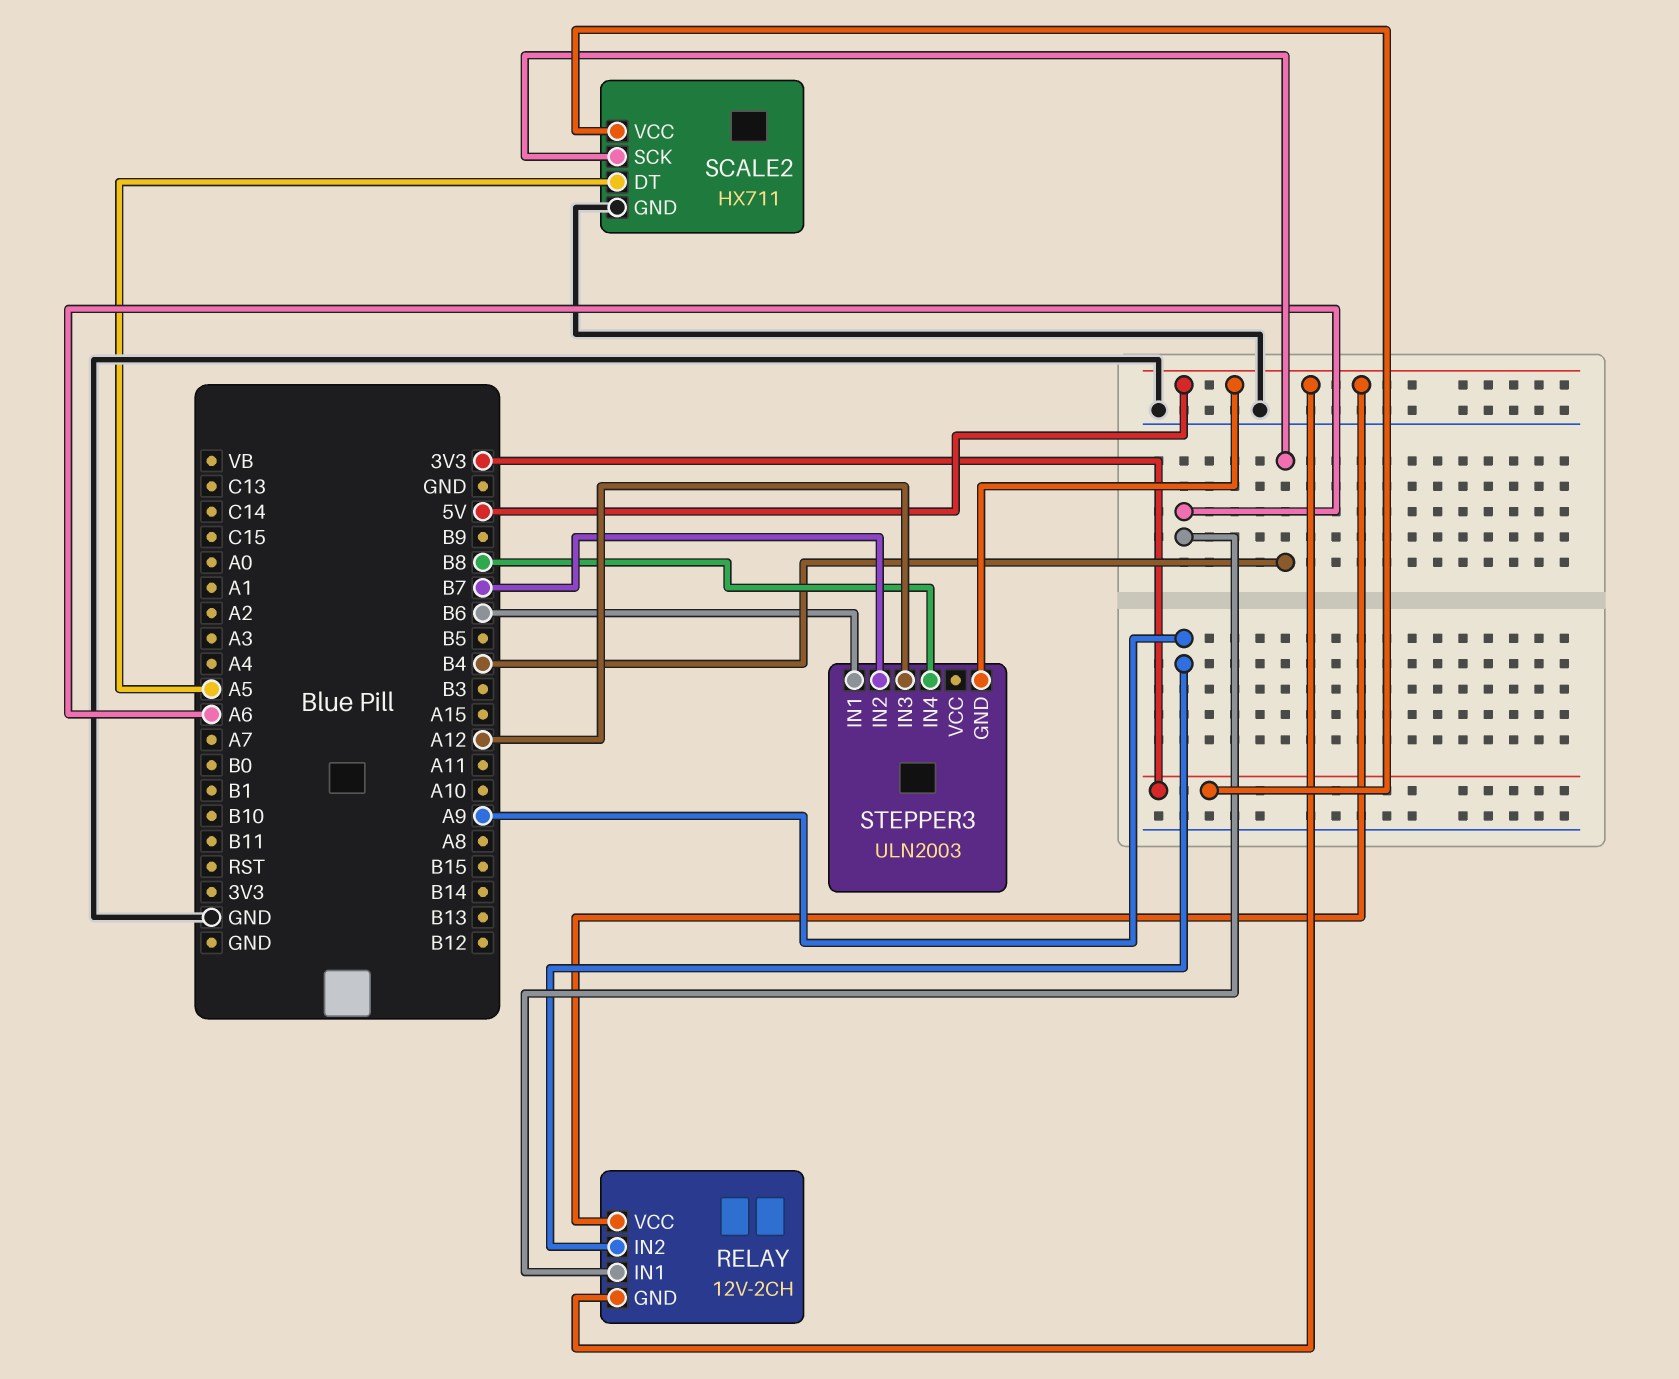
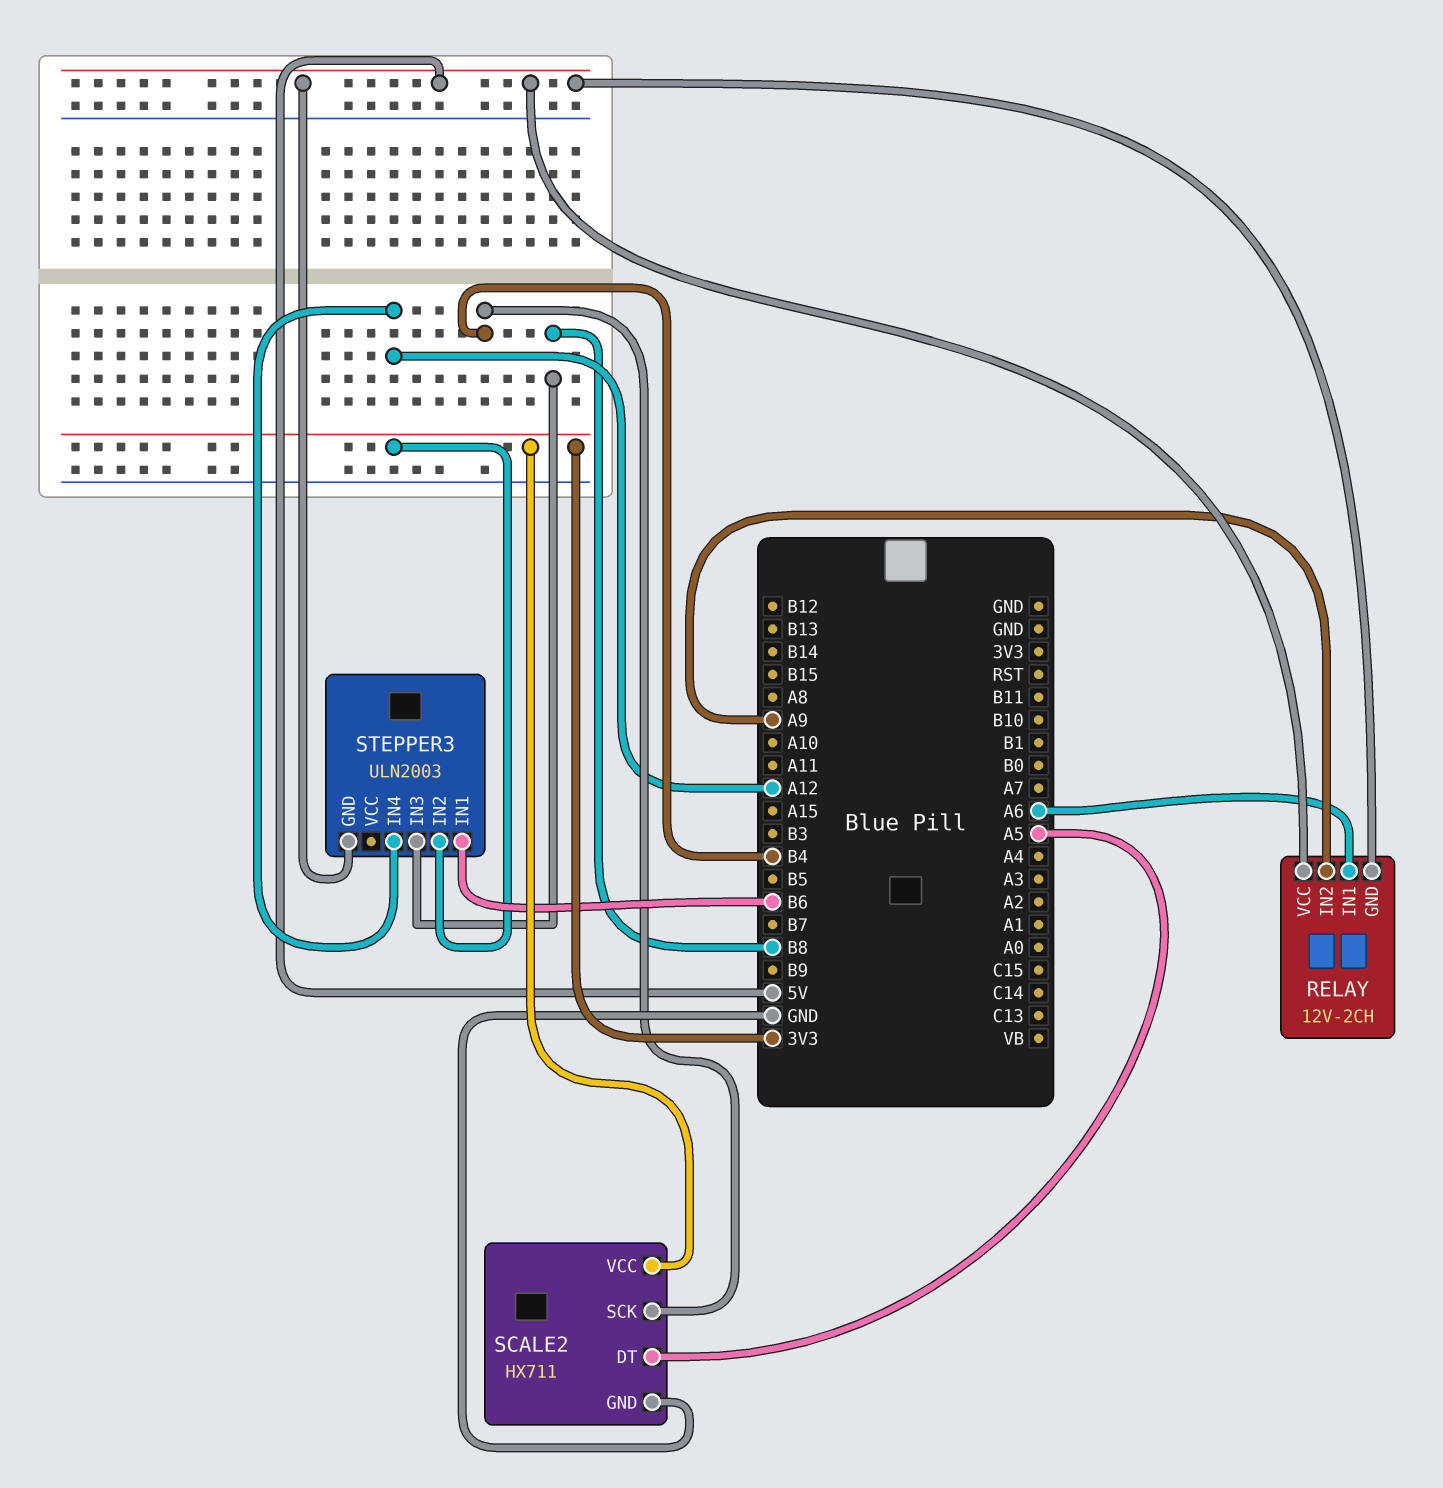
STEPPER3 pin IN2: B7 -> 3V3
STEPPER3 pin IN3: A12 -> B8
STEPPER3 pin IN4: B8 -> A12

